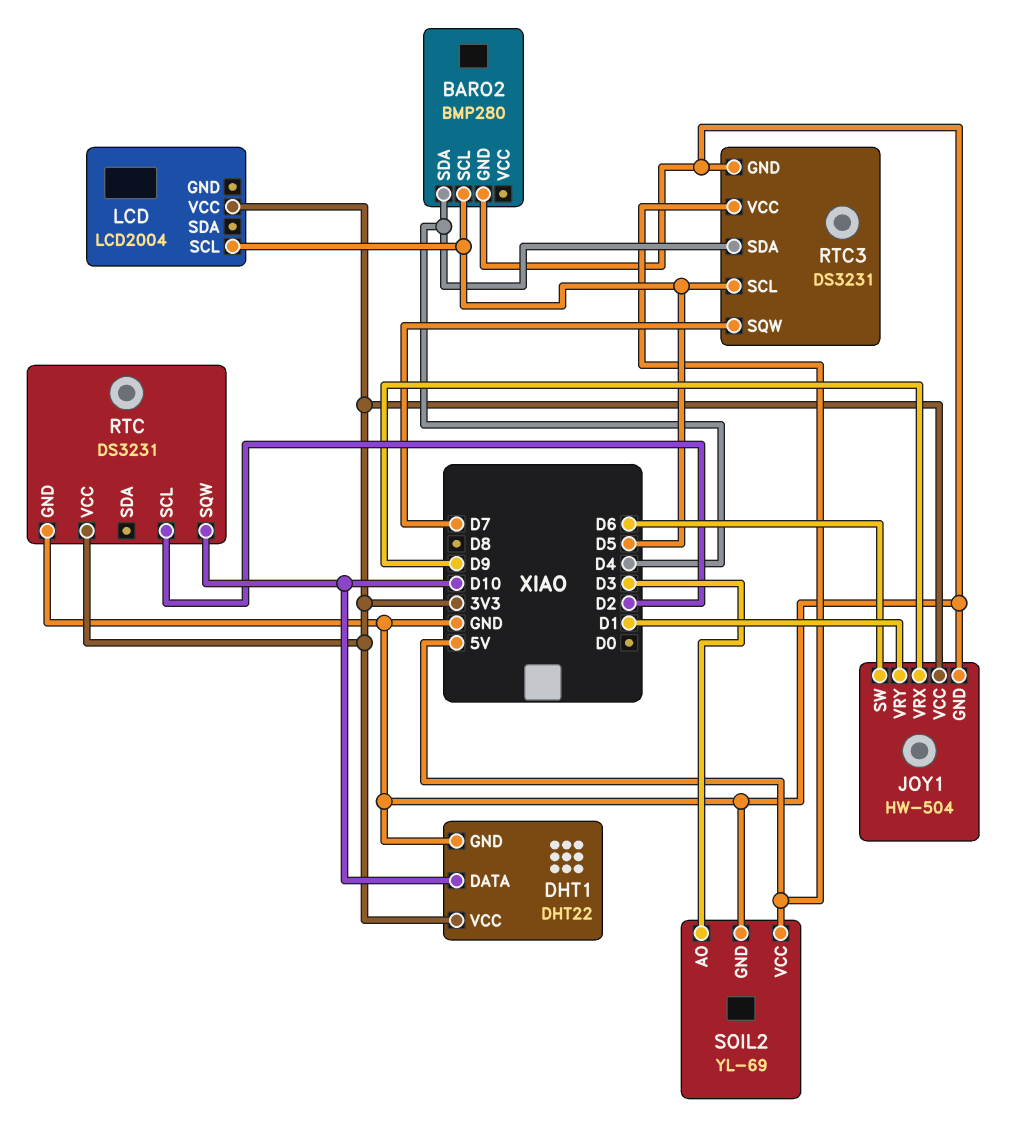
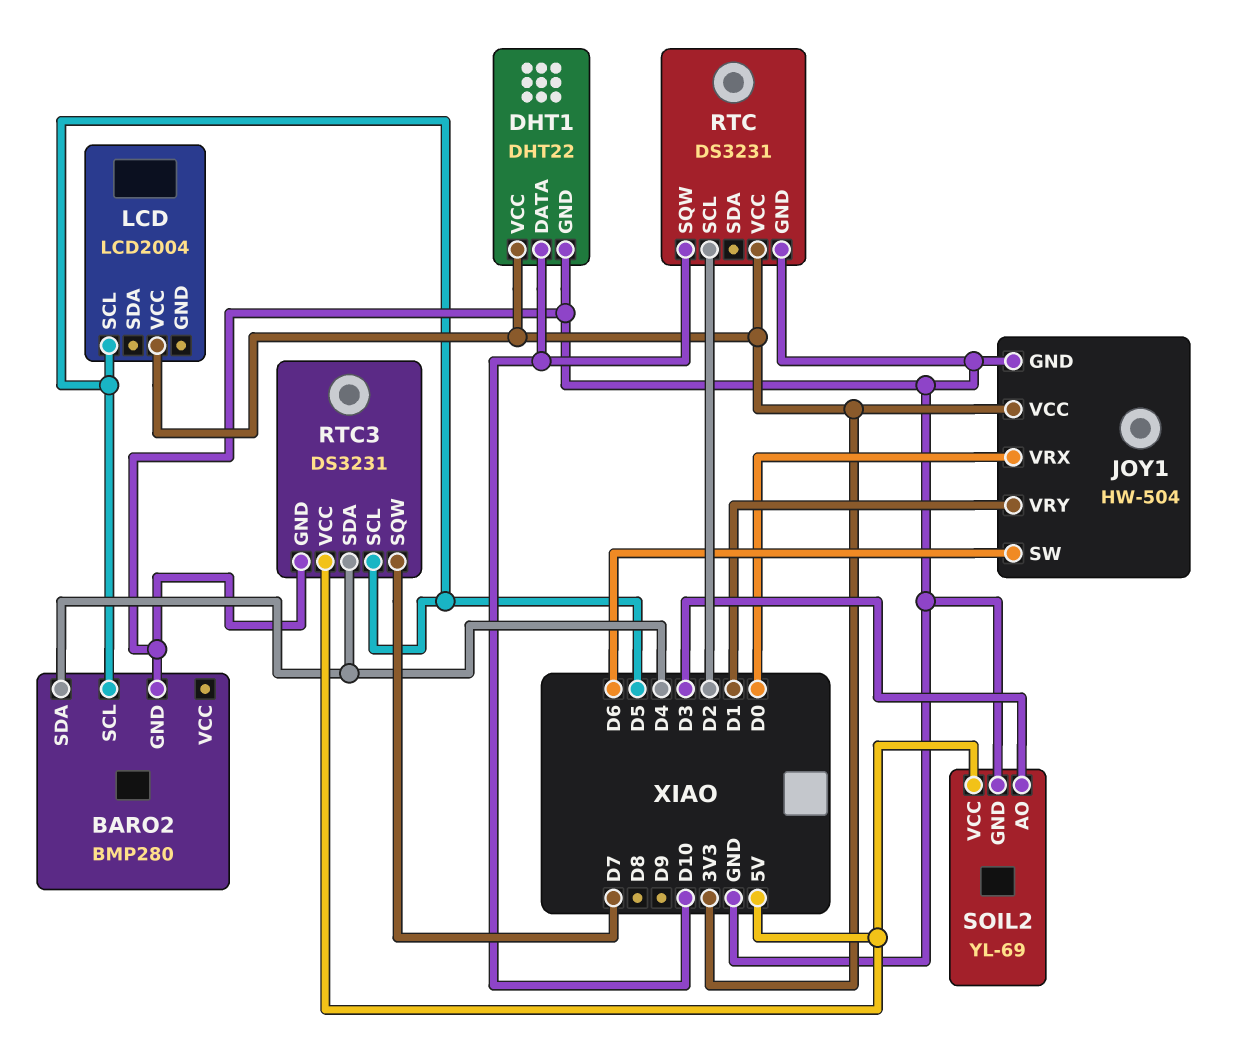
JOY1 pin VRX: D9 -> D0

